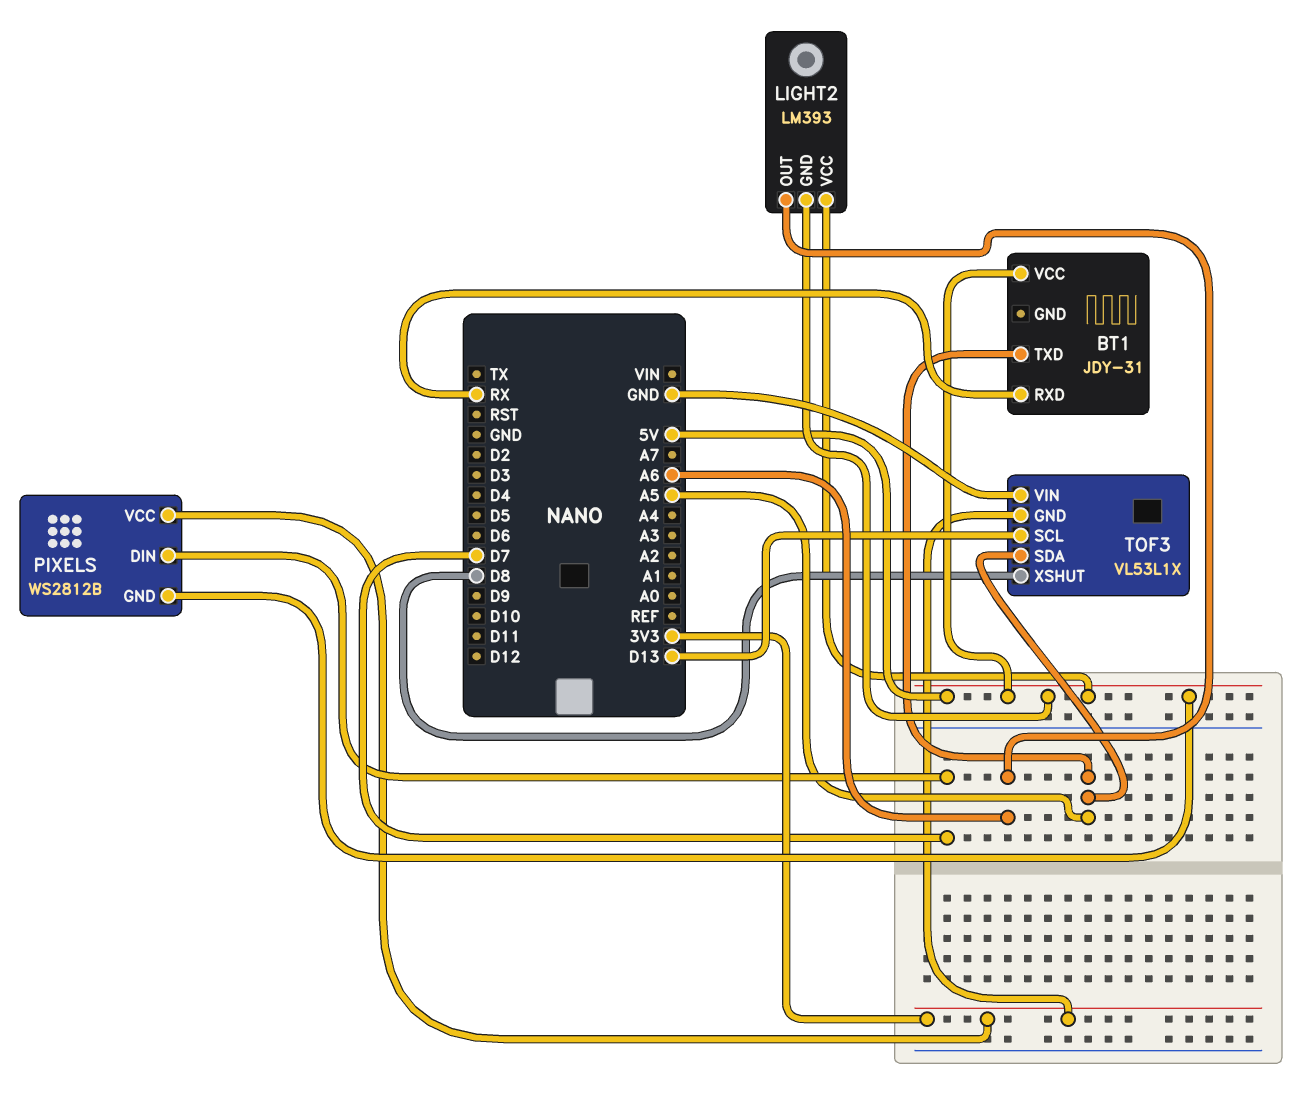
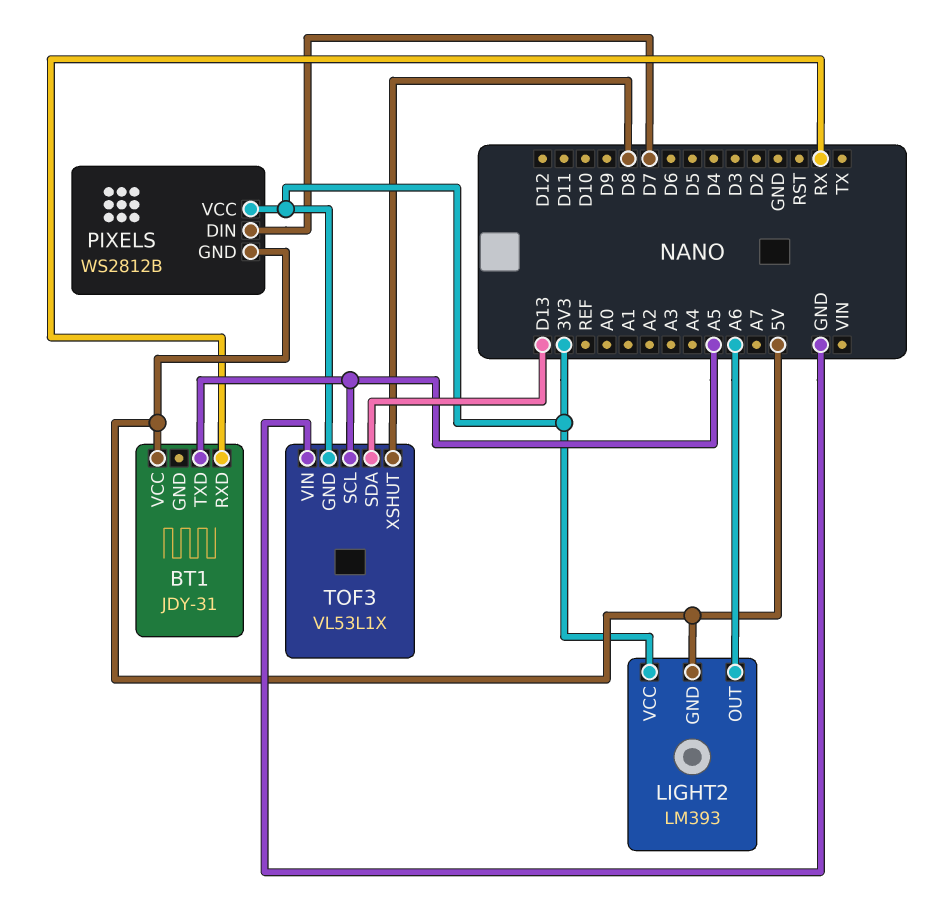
LIGHT2 pin VCC: 5V -> 3V3
TOF3 pin SCL: D13 -> A5
TOF3 pin SDA: A5 -> D13

